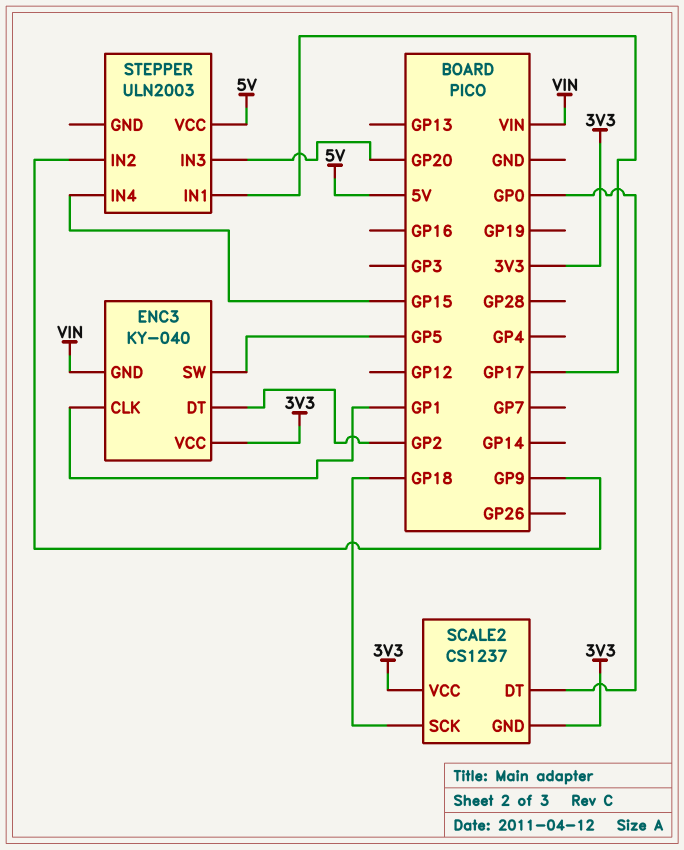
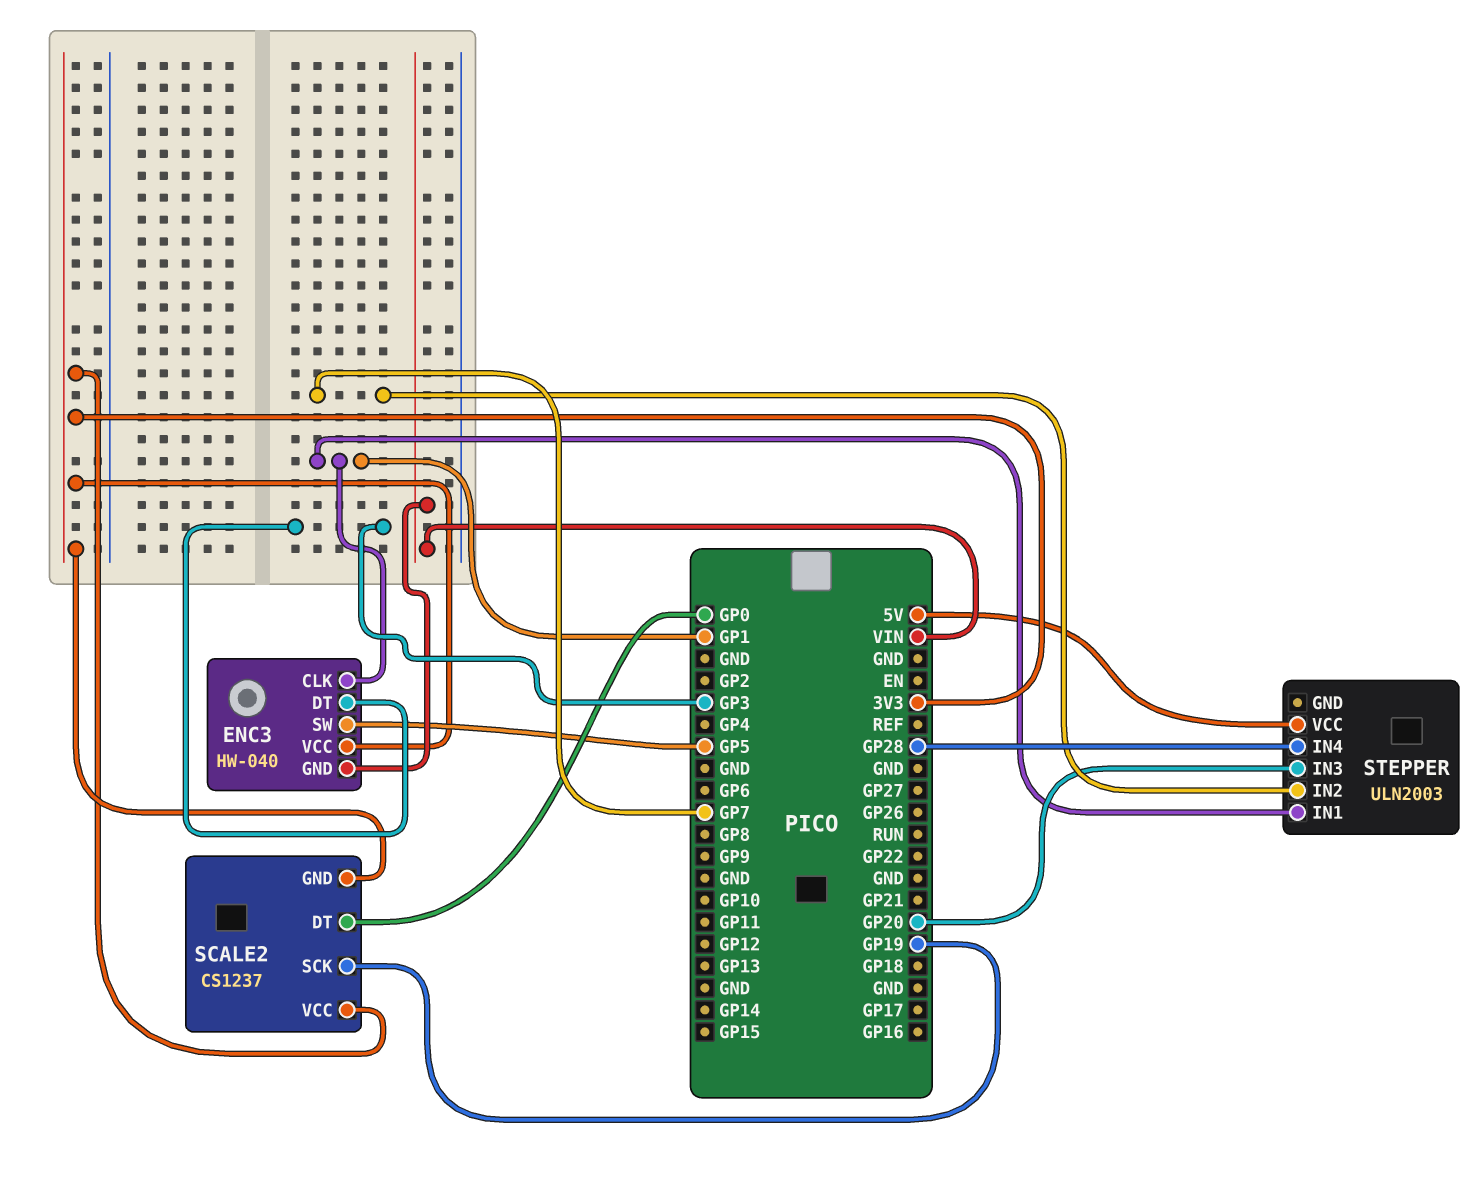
ENC3: KY-040 -> HW-040
ENC3 pin DT: GP2 -> GP3
SCALE2 pin SCK: GP18 -> GP19
STEPPER pin IN1: GP17 -> GP1
STEPPER pin IN2: GP9 -> GP7
STEPPER pin IN4: GP15 -> GP28

